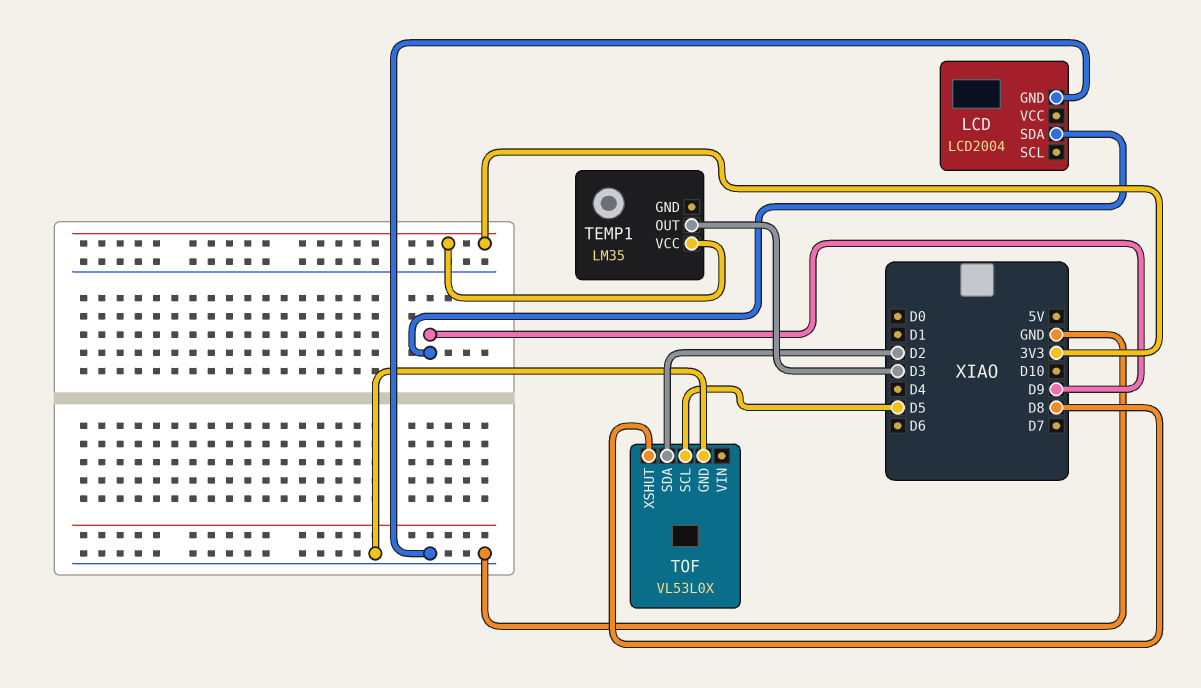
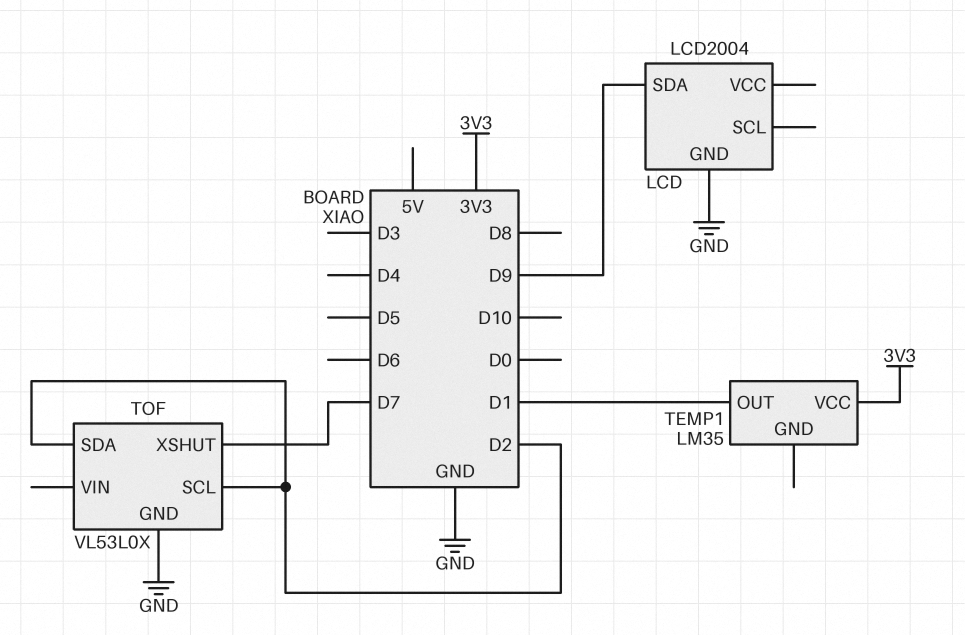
TEMP1 pin OUT: D3 -> D1
TOF pin SCL: D5 -> D2
TOF pin XSHUT: D8 -> D7

